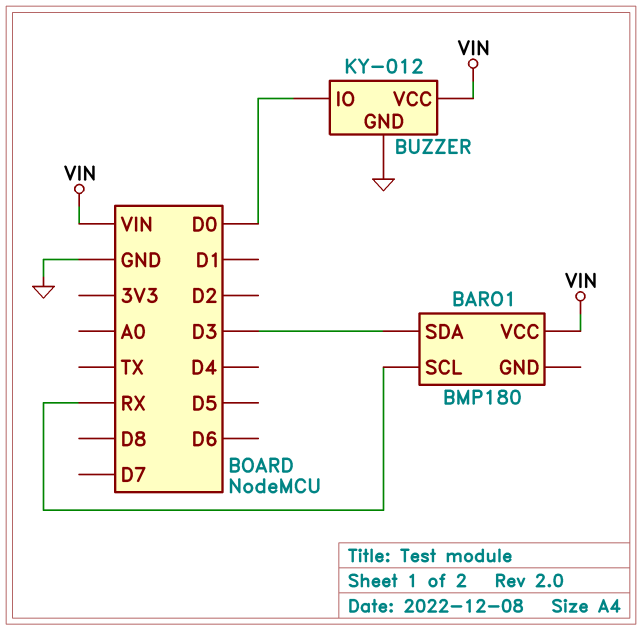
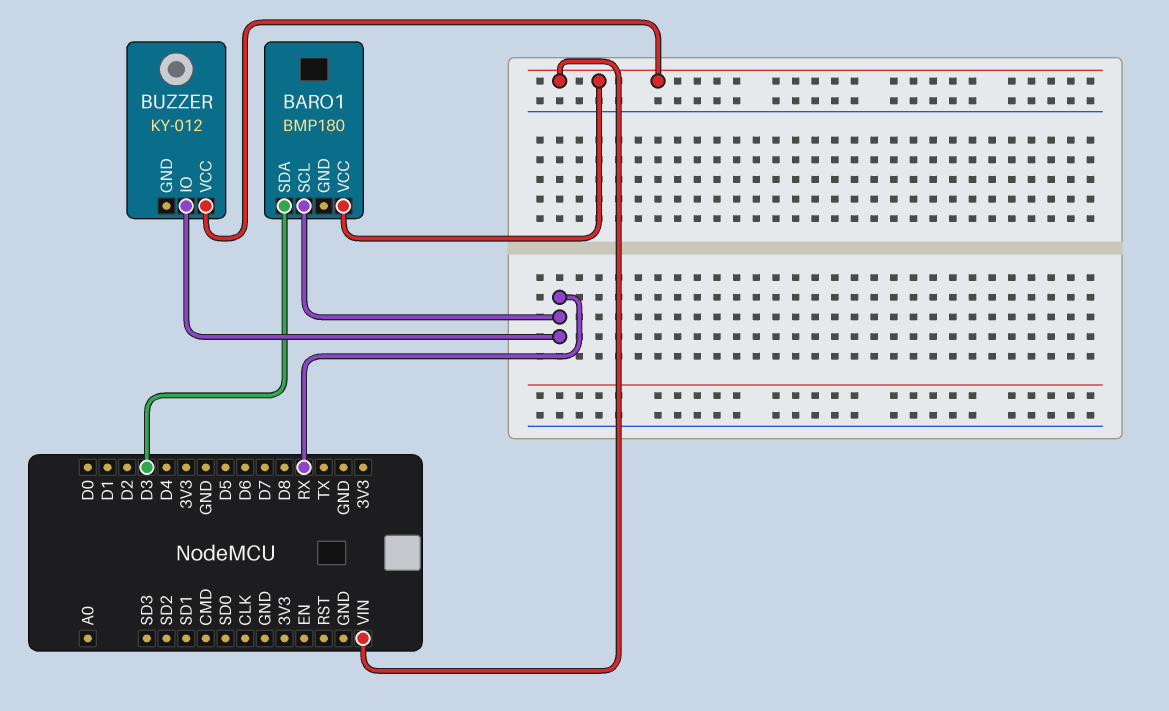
BUZZER pin GND: GND -> none
BUZZER pin IO: D0 -> RX

